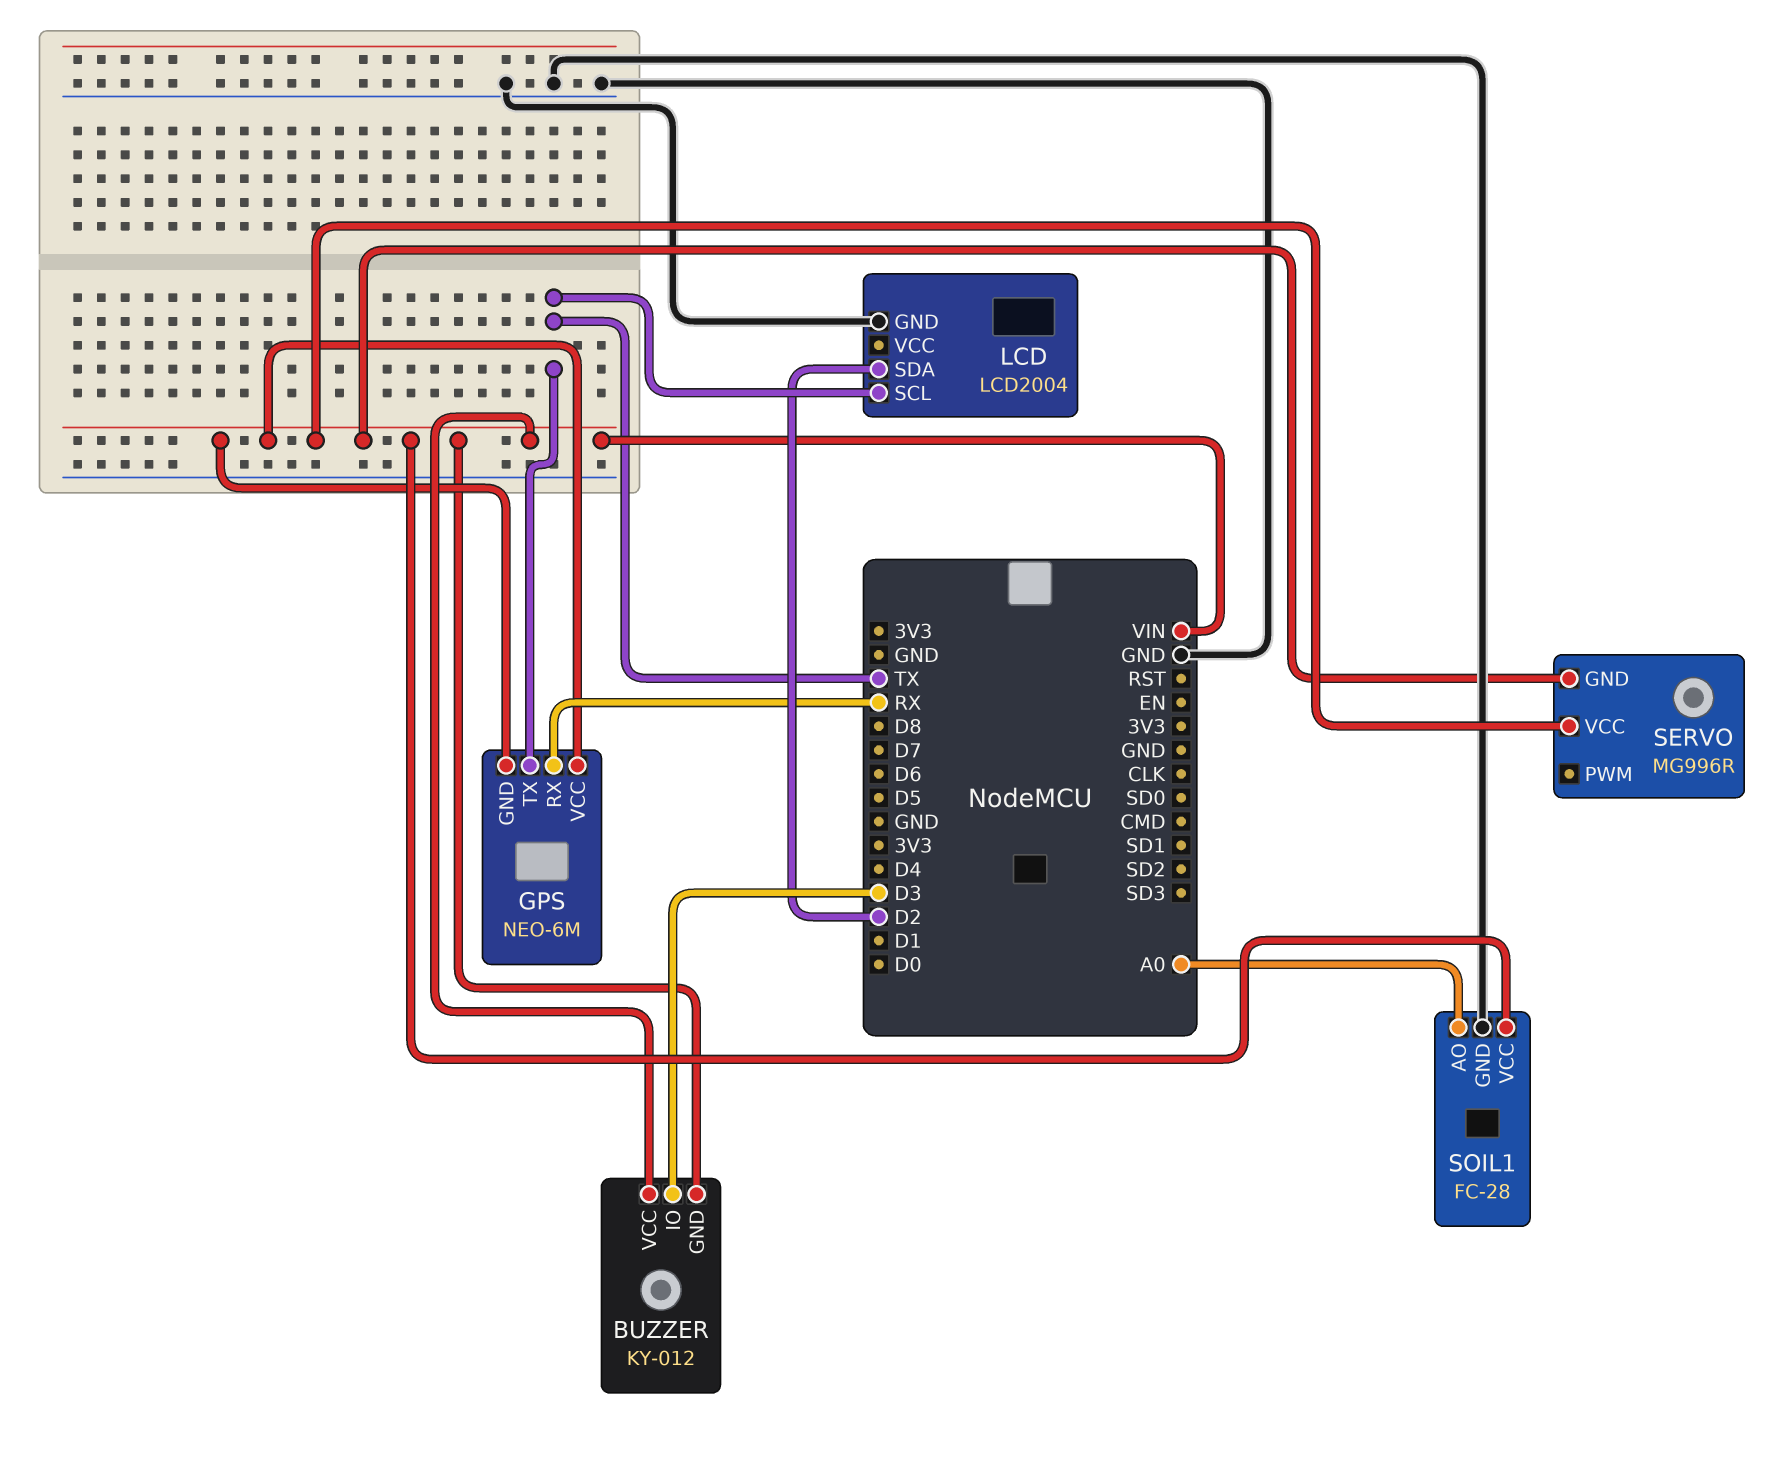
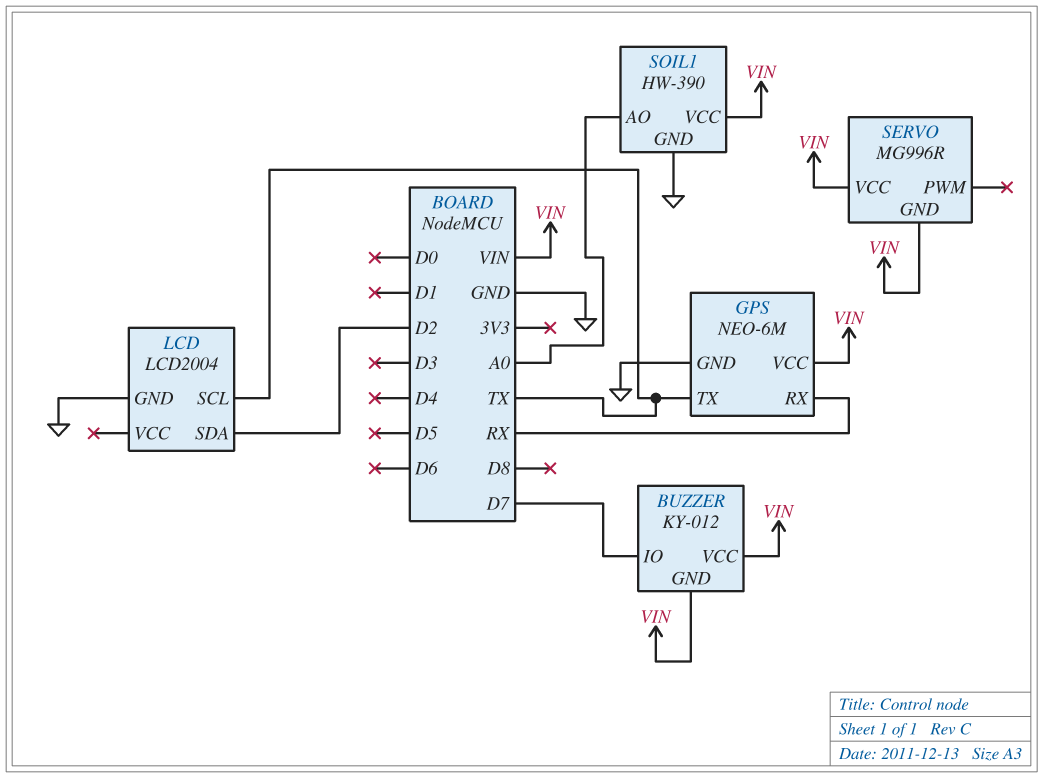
BUZZER pin IO: D3 -> D7
GPS pin GND: VIN -> GND
SOIL1: FC-28 -> HW-390

